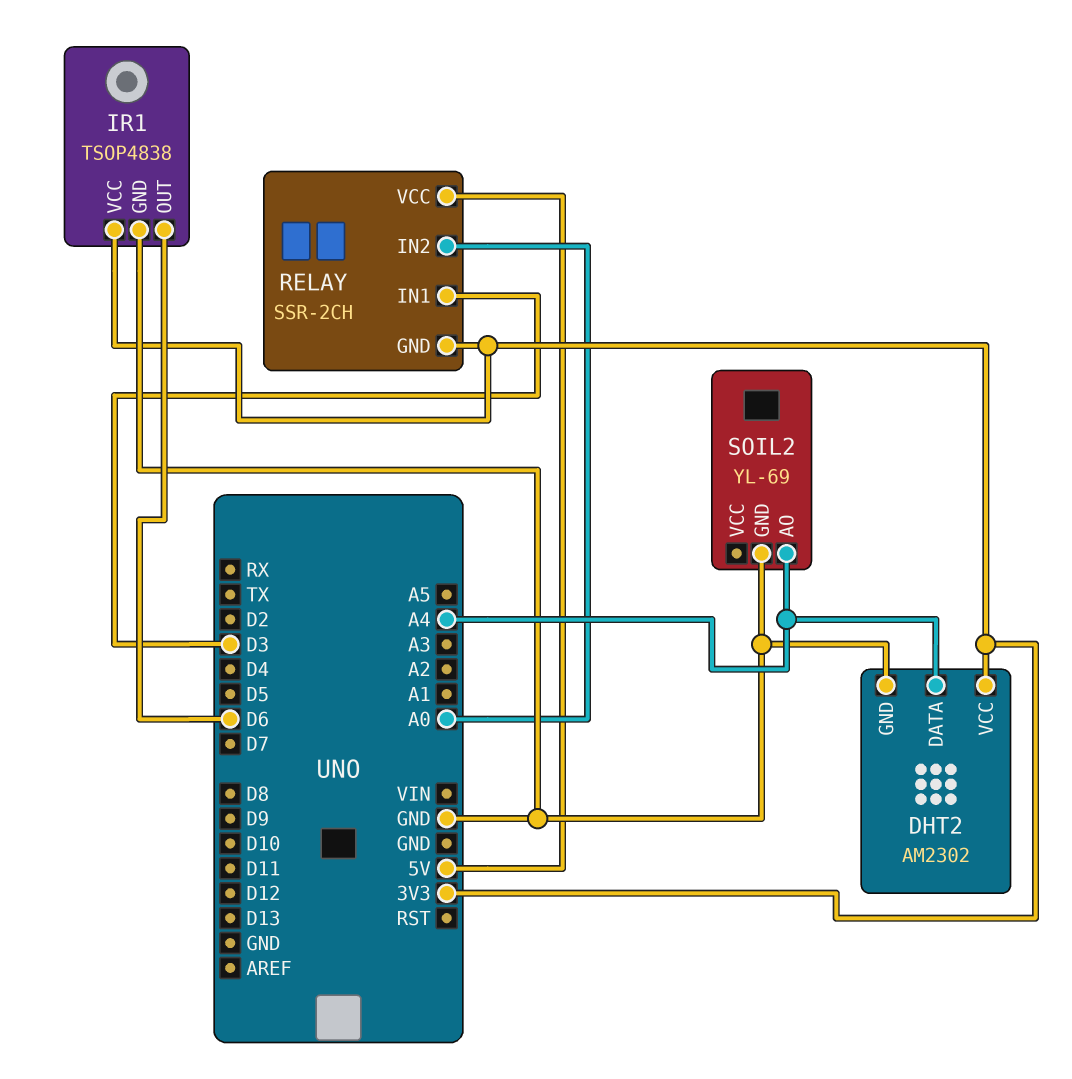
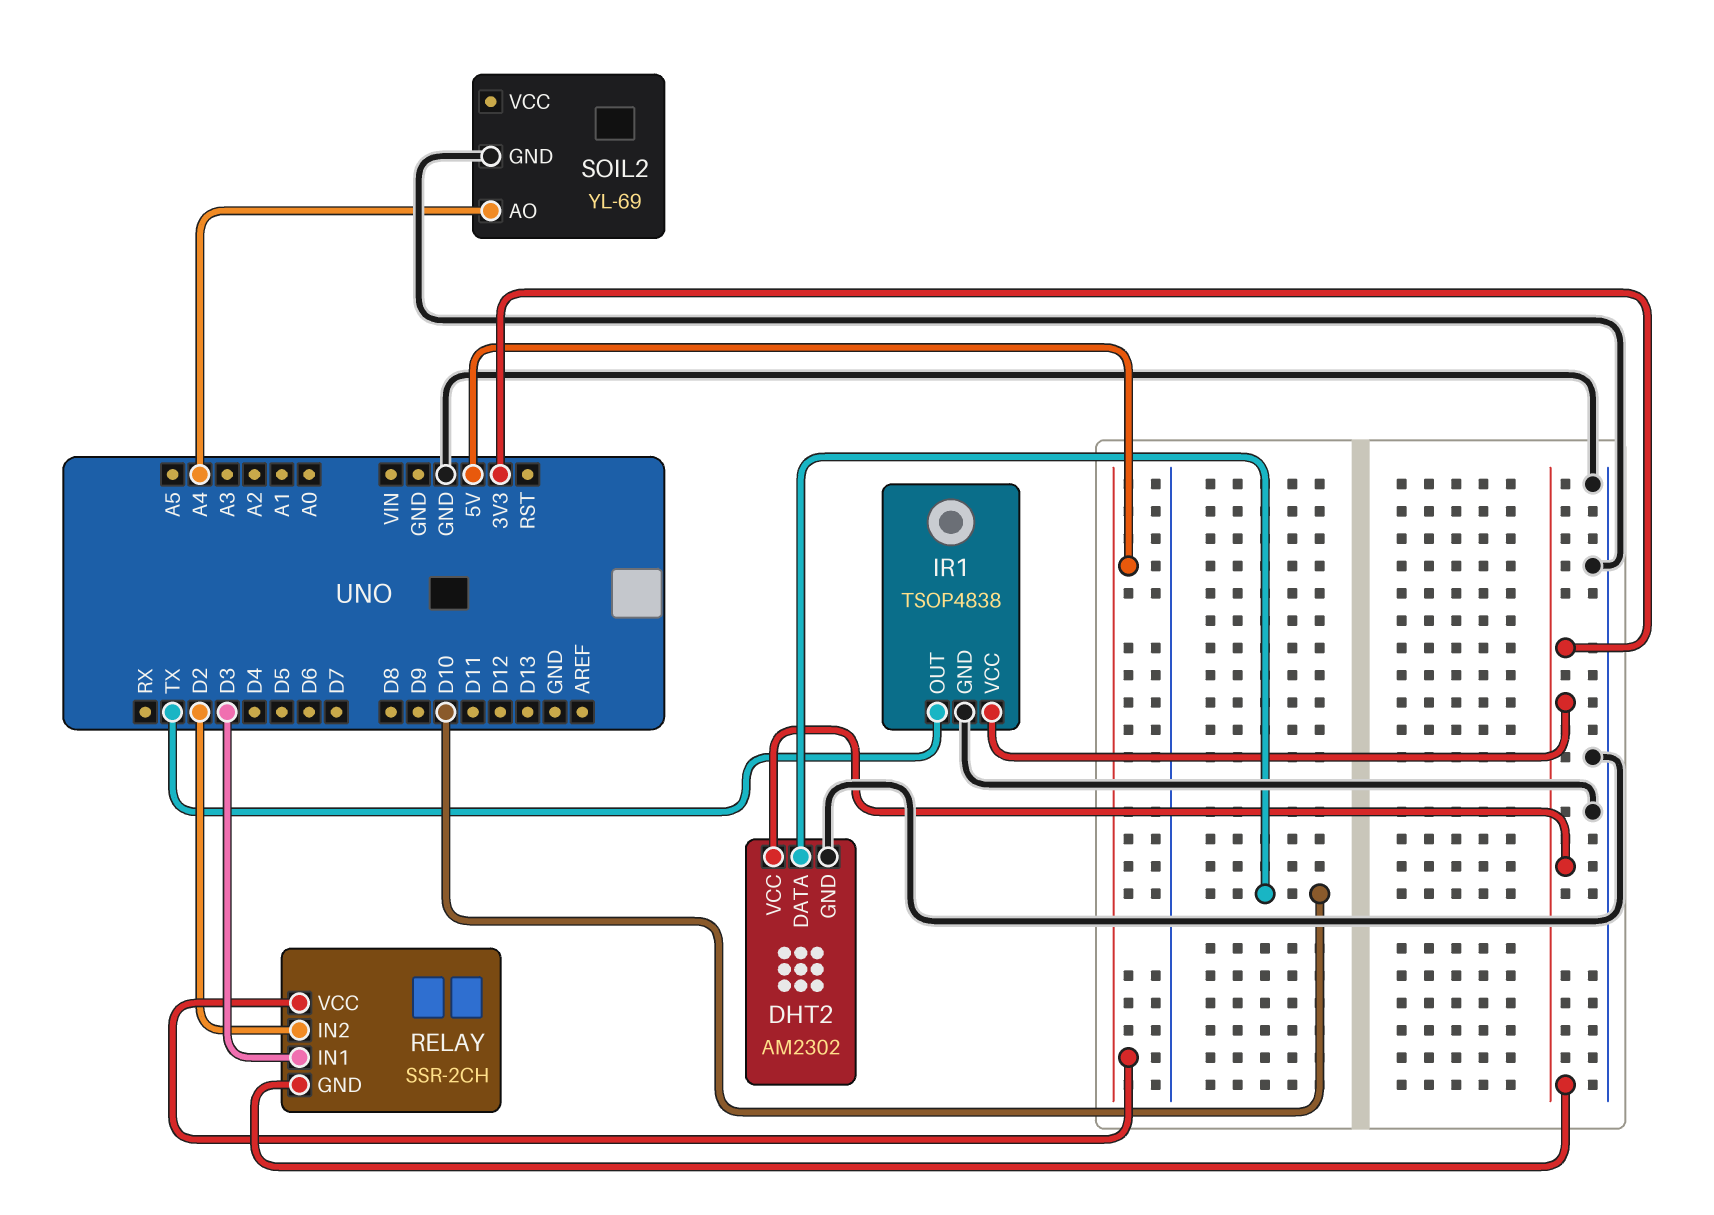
DHT2 pin DATA: A4 -> D10
IR1 pin OUT: D6 -> TX
RELAY pin IN2: A0 -> D2

